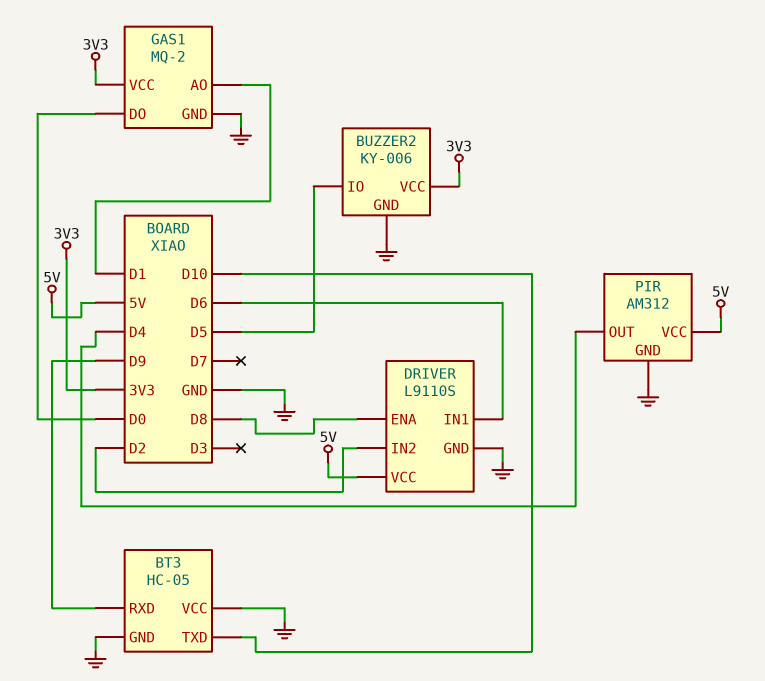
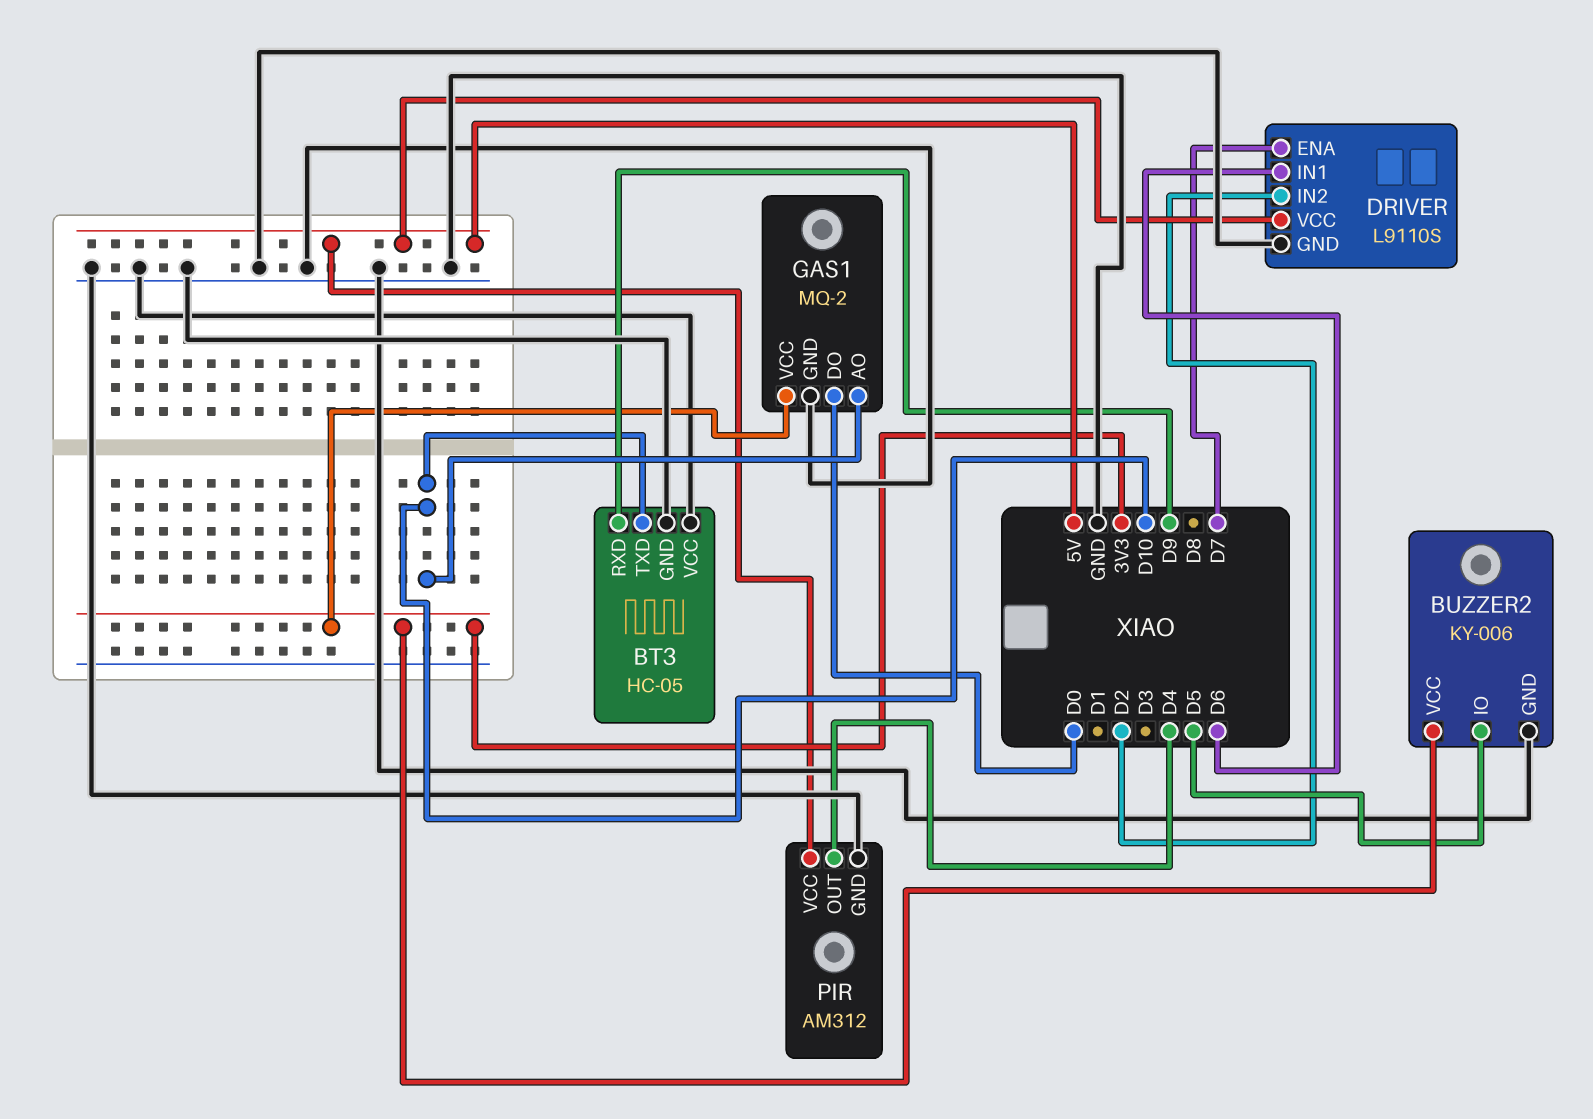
DRIVER pin ENA: D8 -> D7
GAS1 pin AO: D1 -> D10

